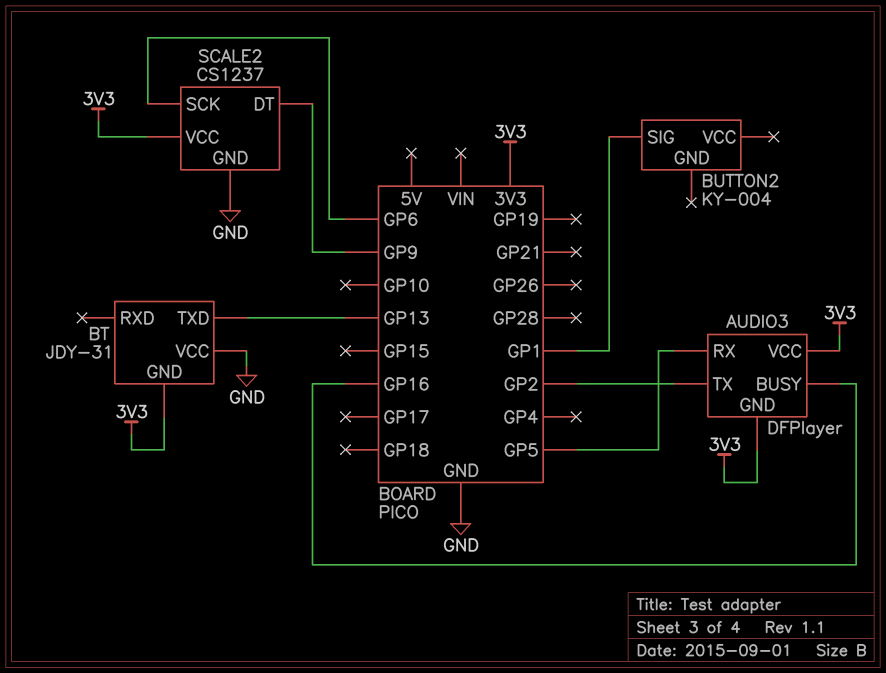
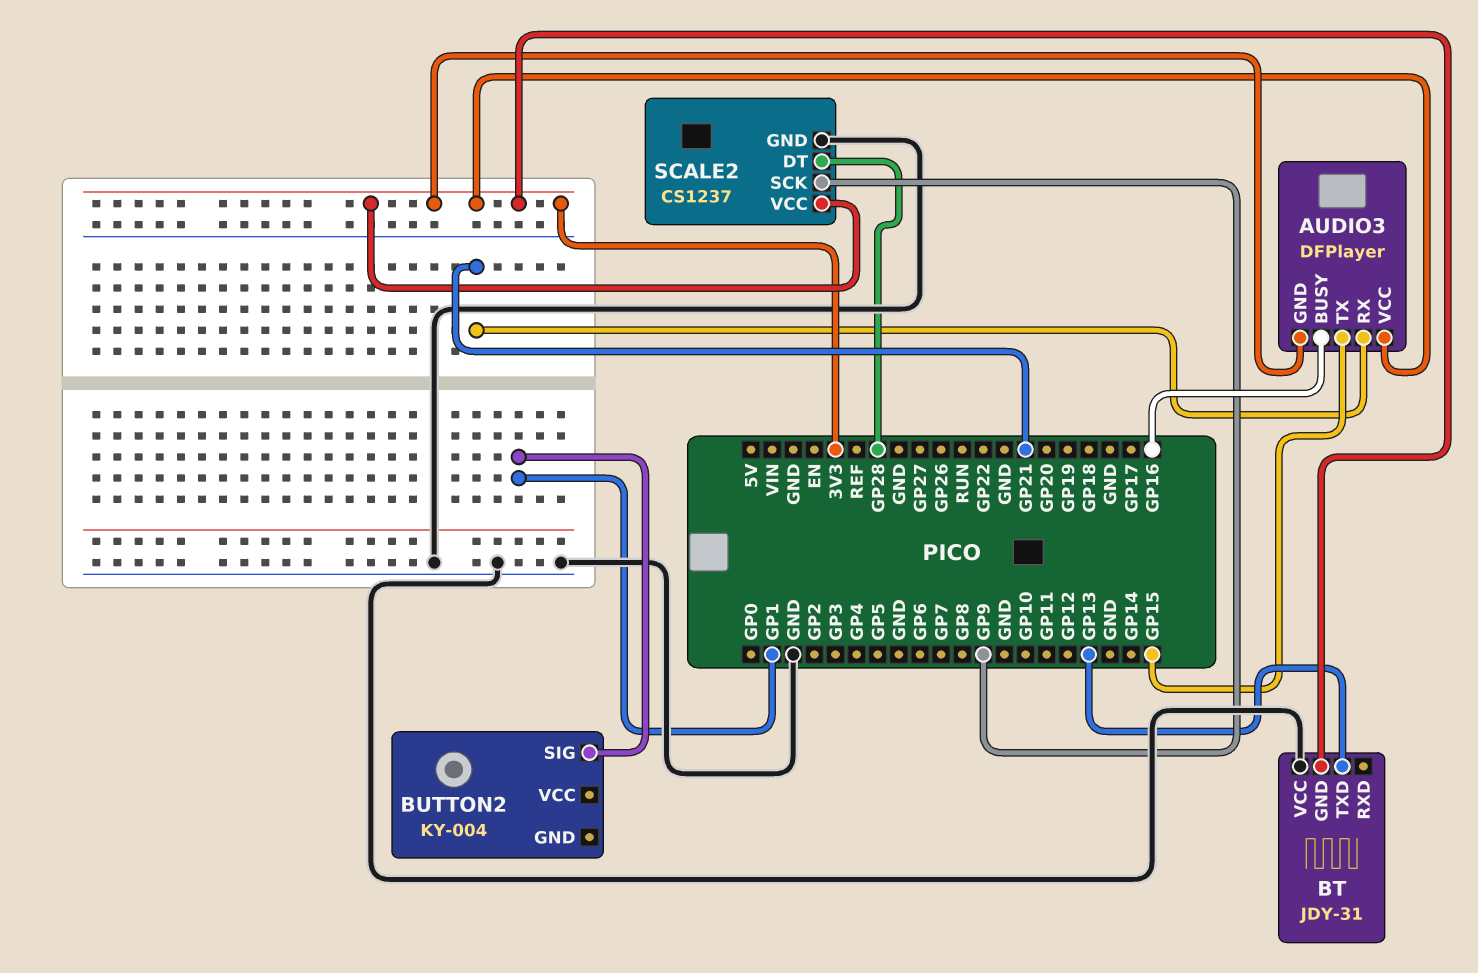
AUDIO3 pin RX: GP5 -> GP21
AUDIO3 pin TX: GP2 -> GP15
SCALE2 pin DT: GP9 -> GP28
SCALE2 pin SCK: GP6 -> GP9

